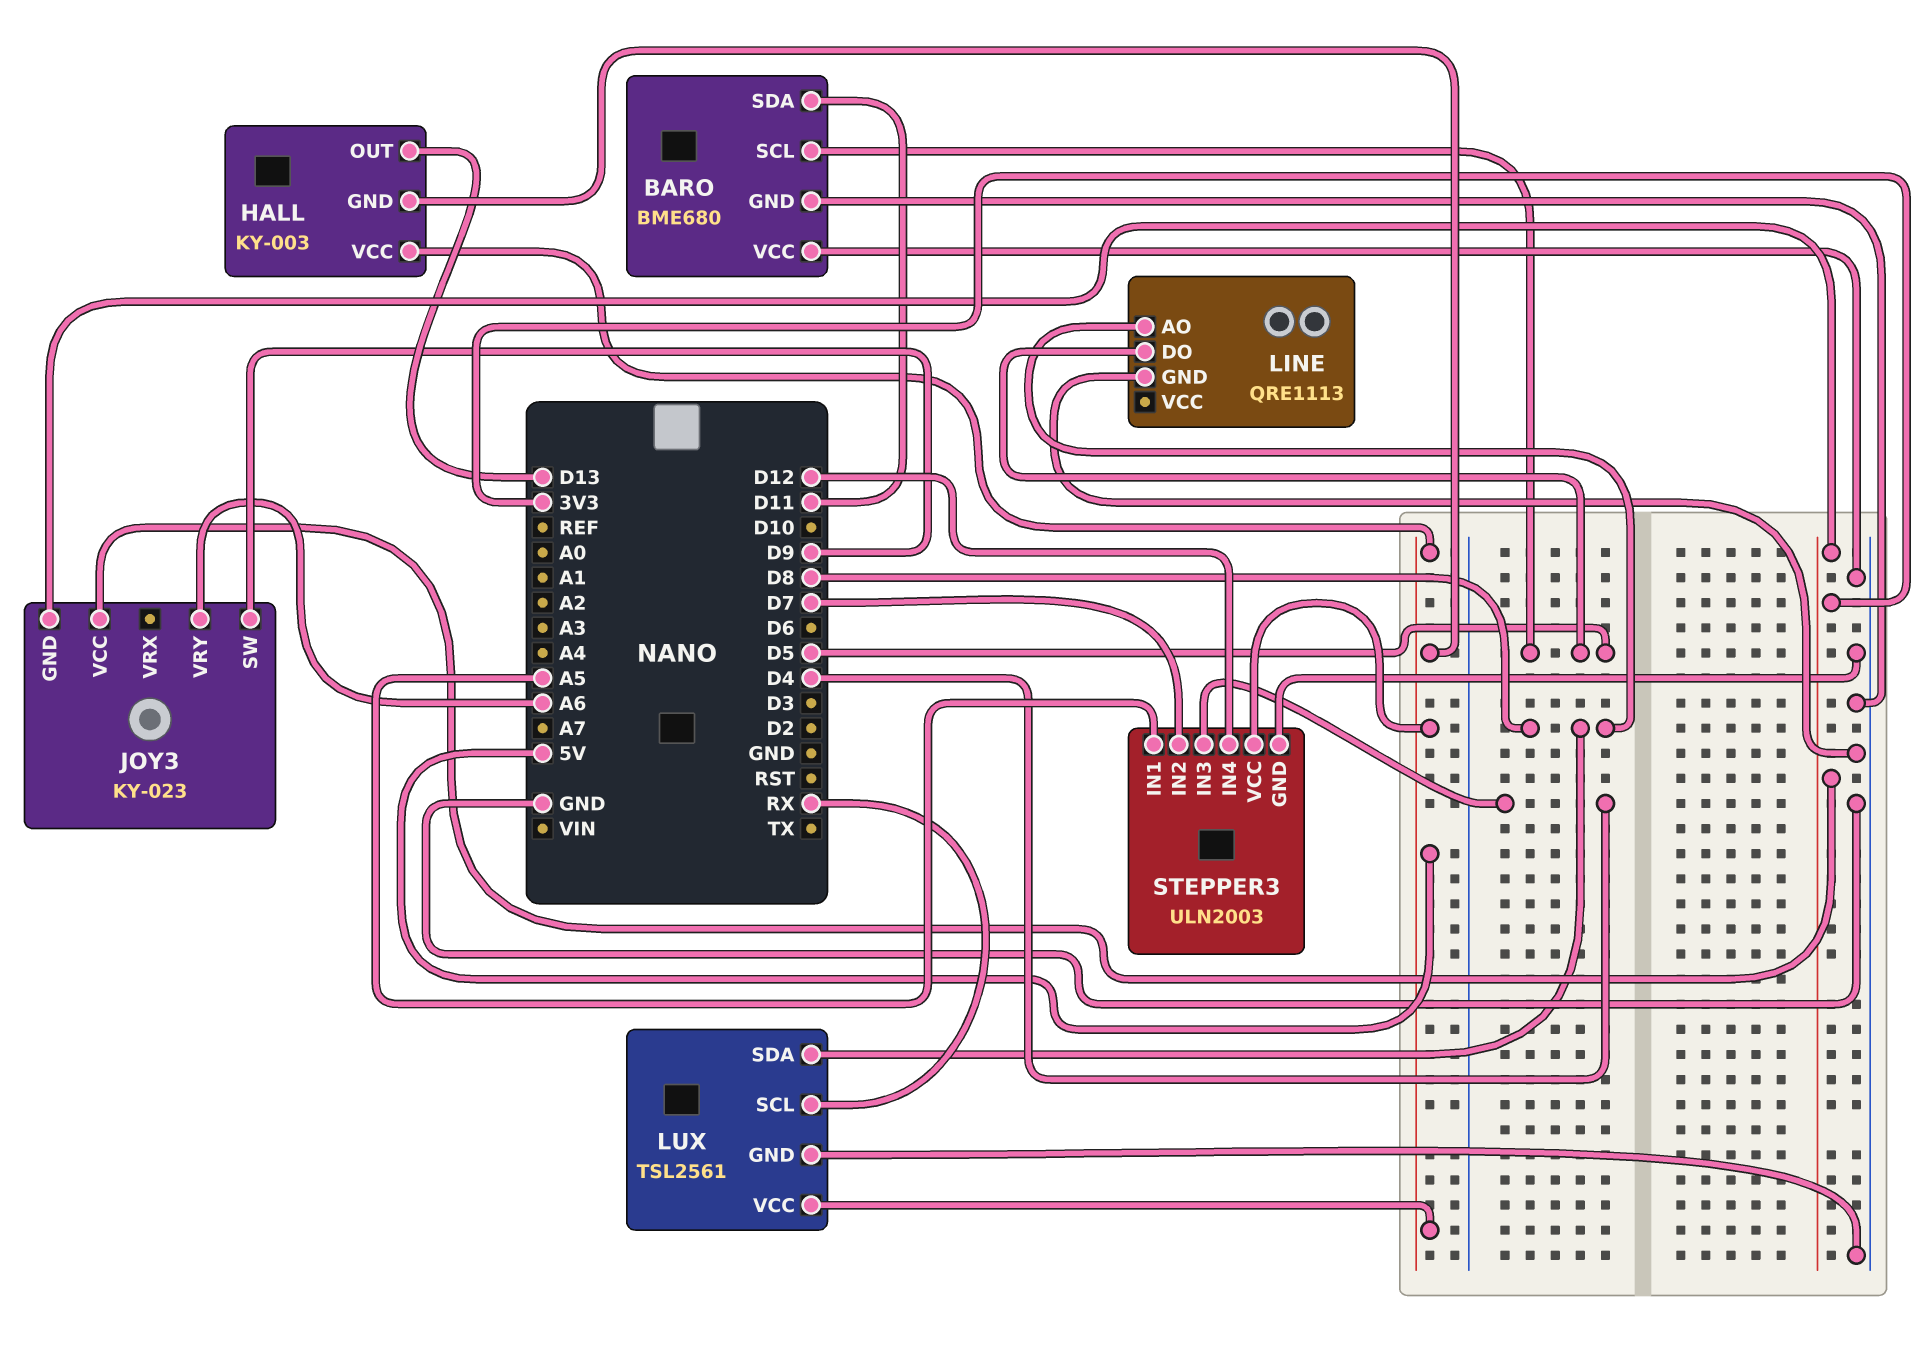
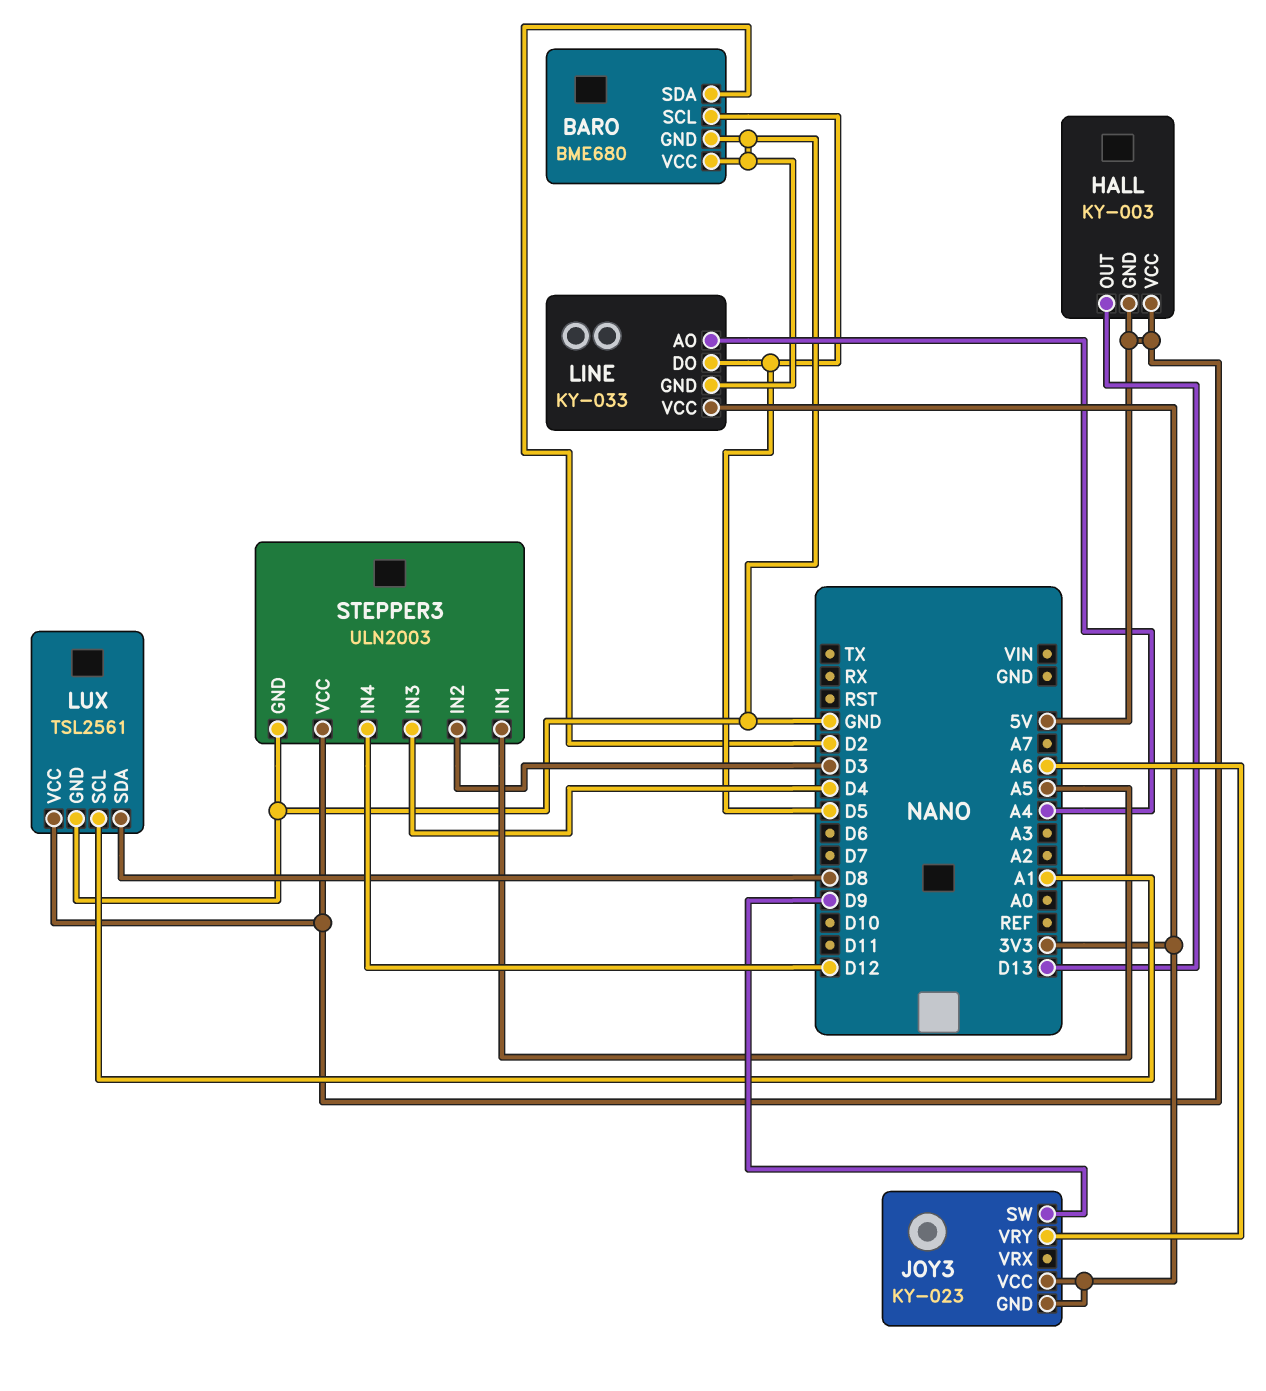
BARO pin SDA: D11 -> D2
LINE: QRE1113 -> KY-033
LINE pin AO: D8 -> A4
LINE pin VCC: none -> 3V3
LUX pin SCL: RX -> A1
STEPPER3 pin IN2: D7 -> D3

